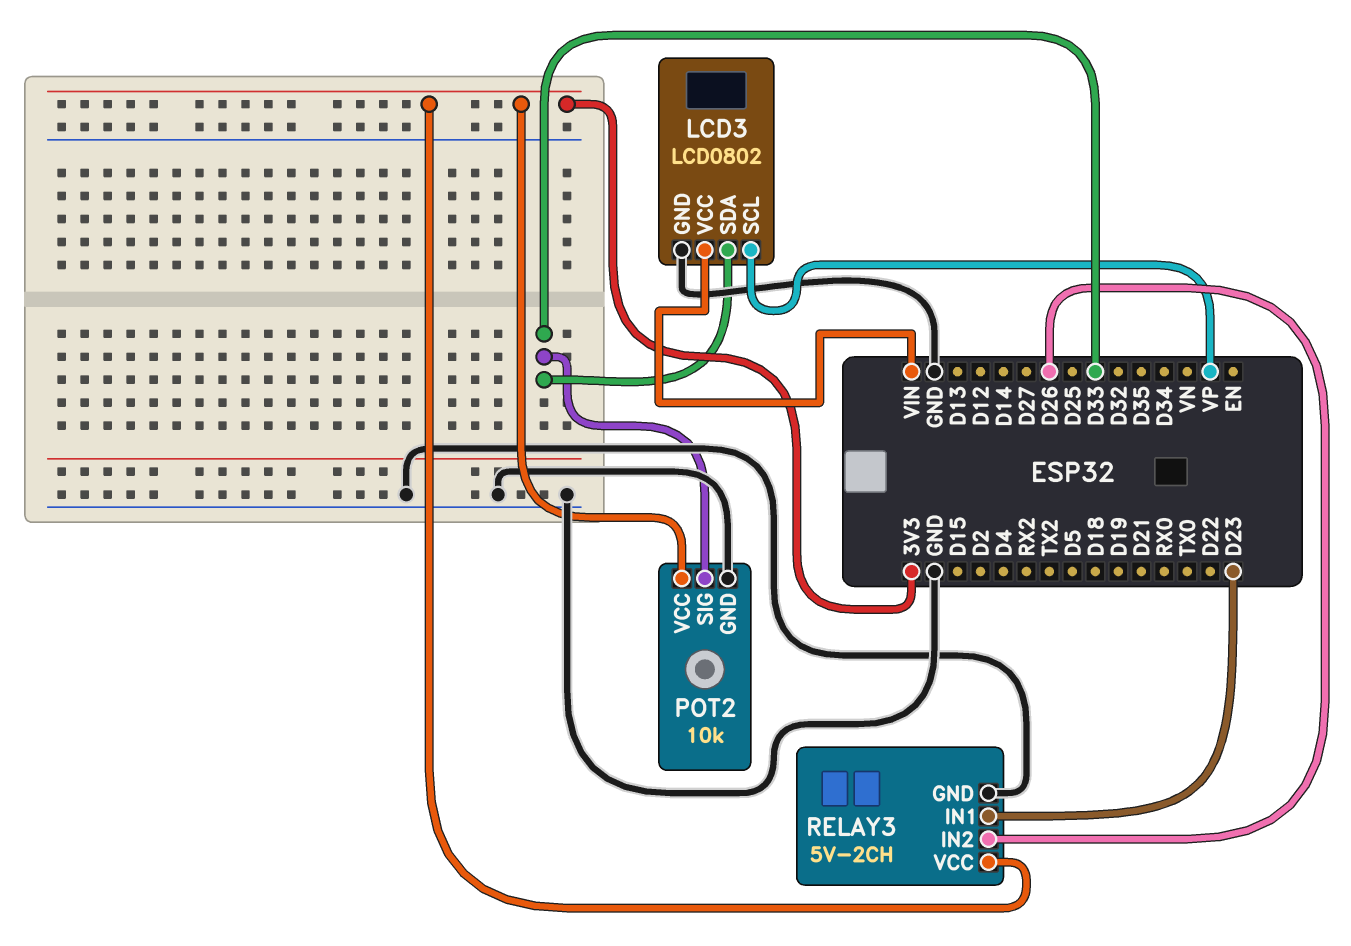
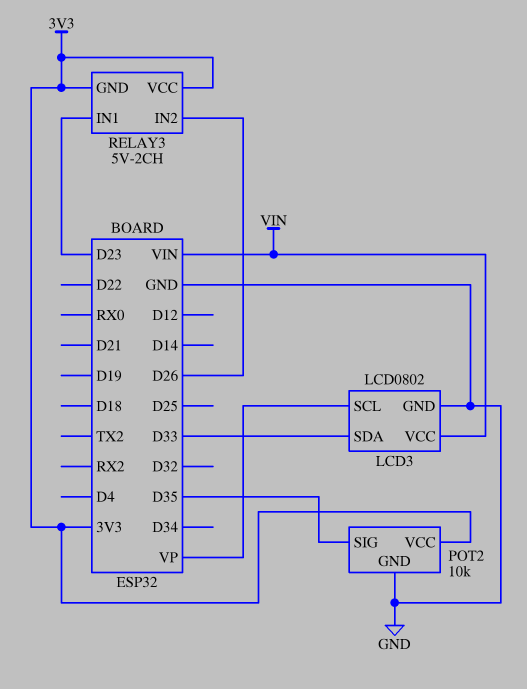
POT2 pin SIG: D33 -> D35
RELAY3 pin GND: GND -> 3V3

